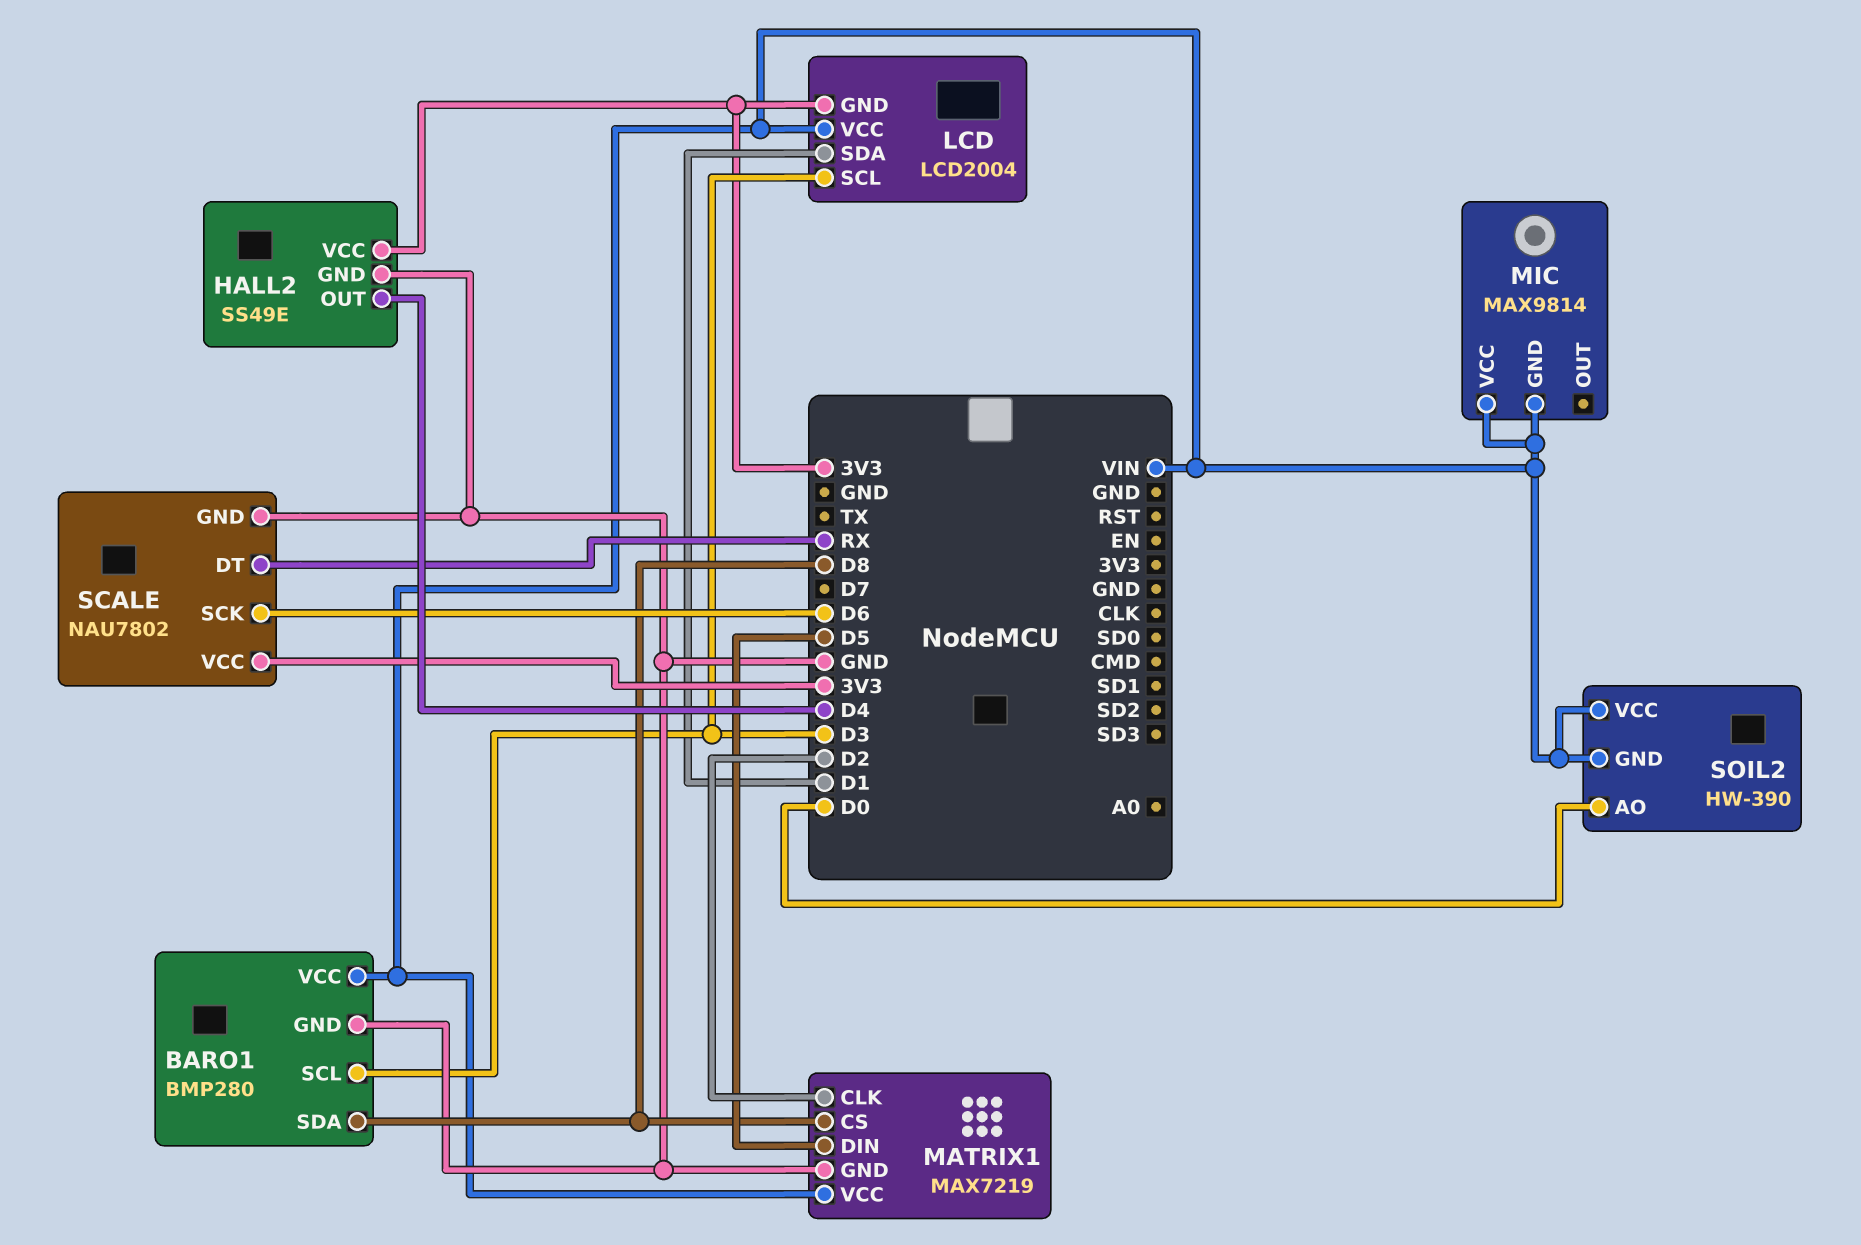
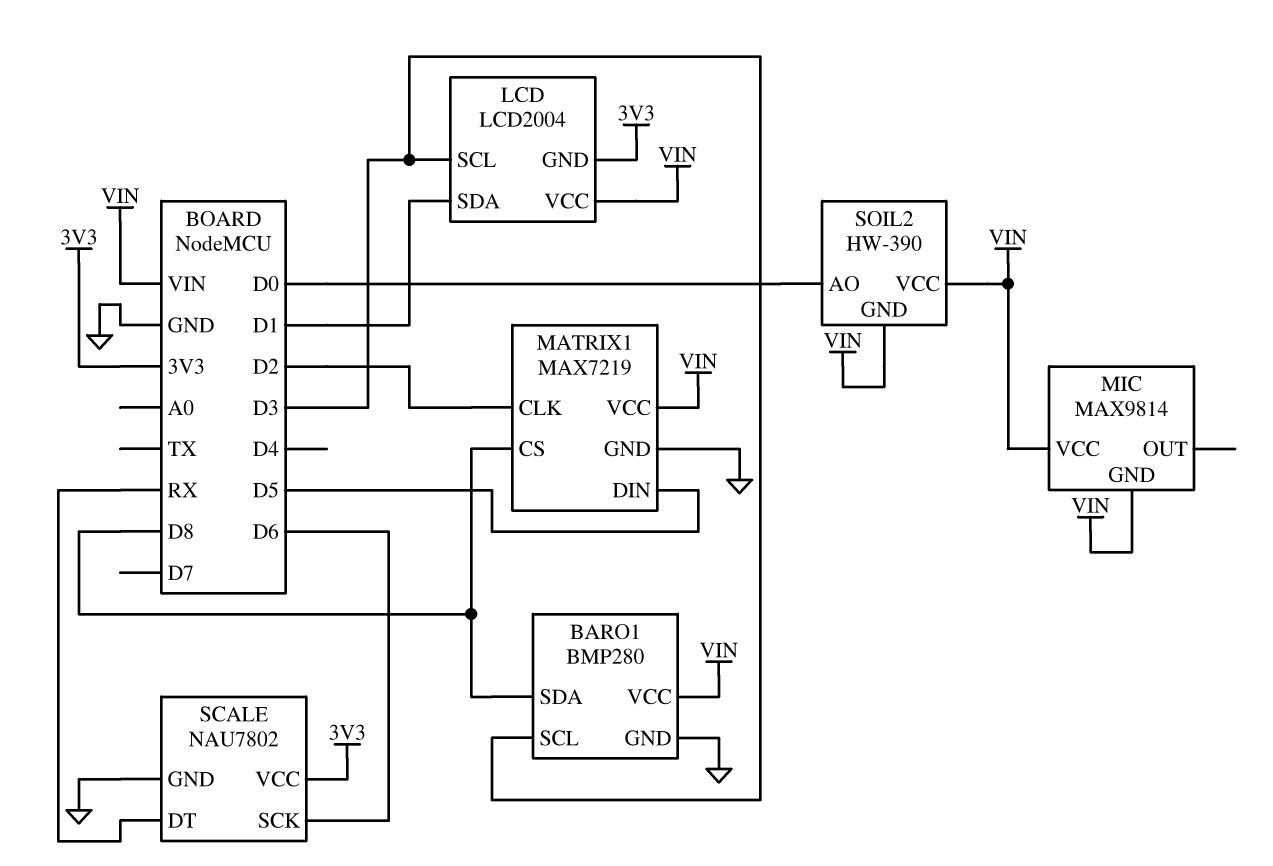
HALL2: SS49E -> none
HALL2 pin GND: GND -> none
HALL2 pin OUT: D4 -> none
HALL2 pin VCC: 3V3 -> none

